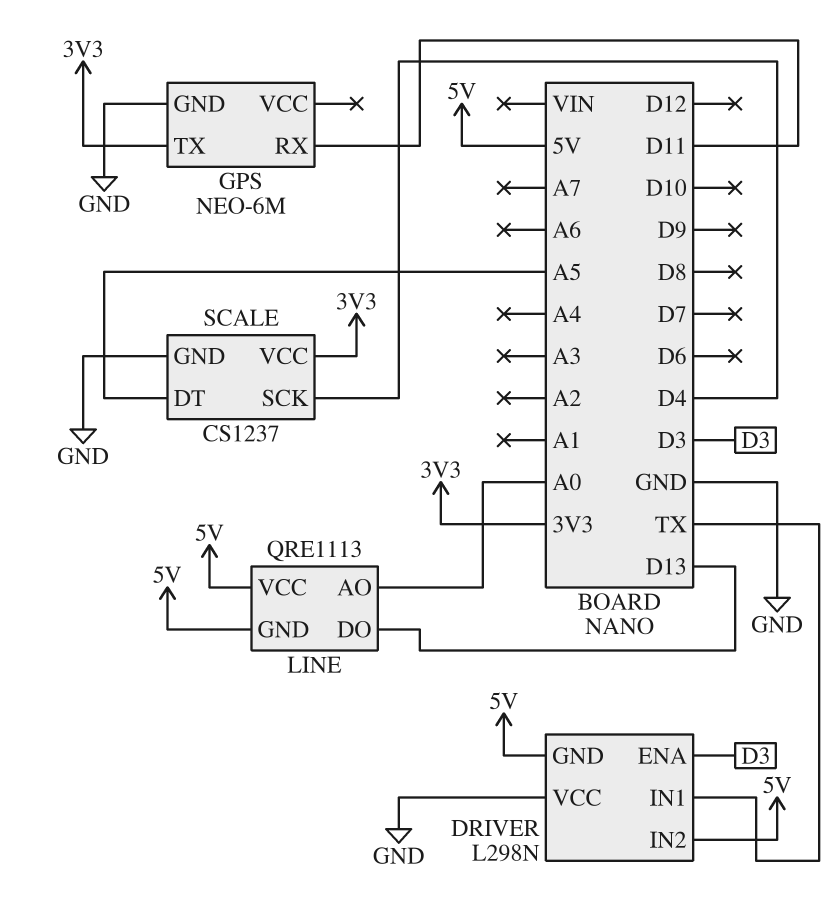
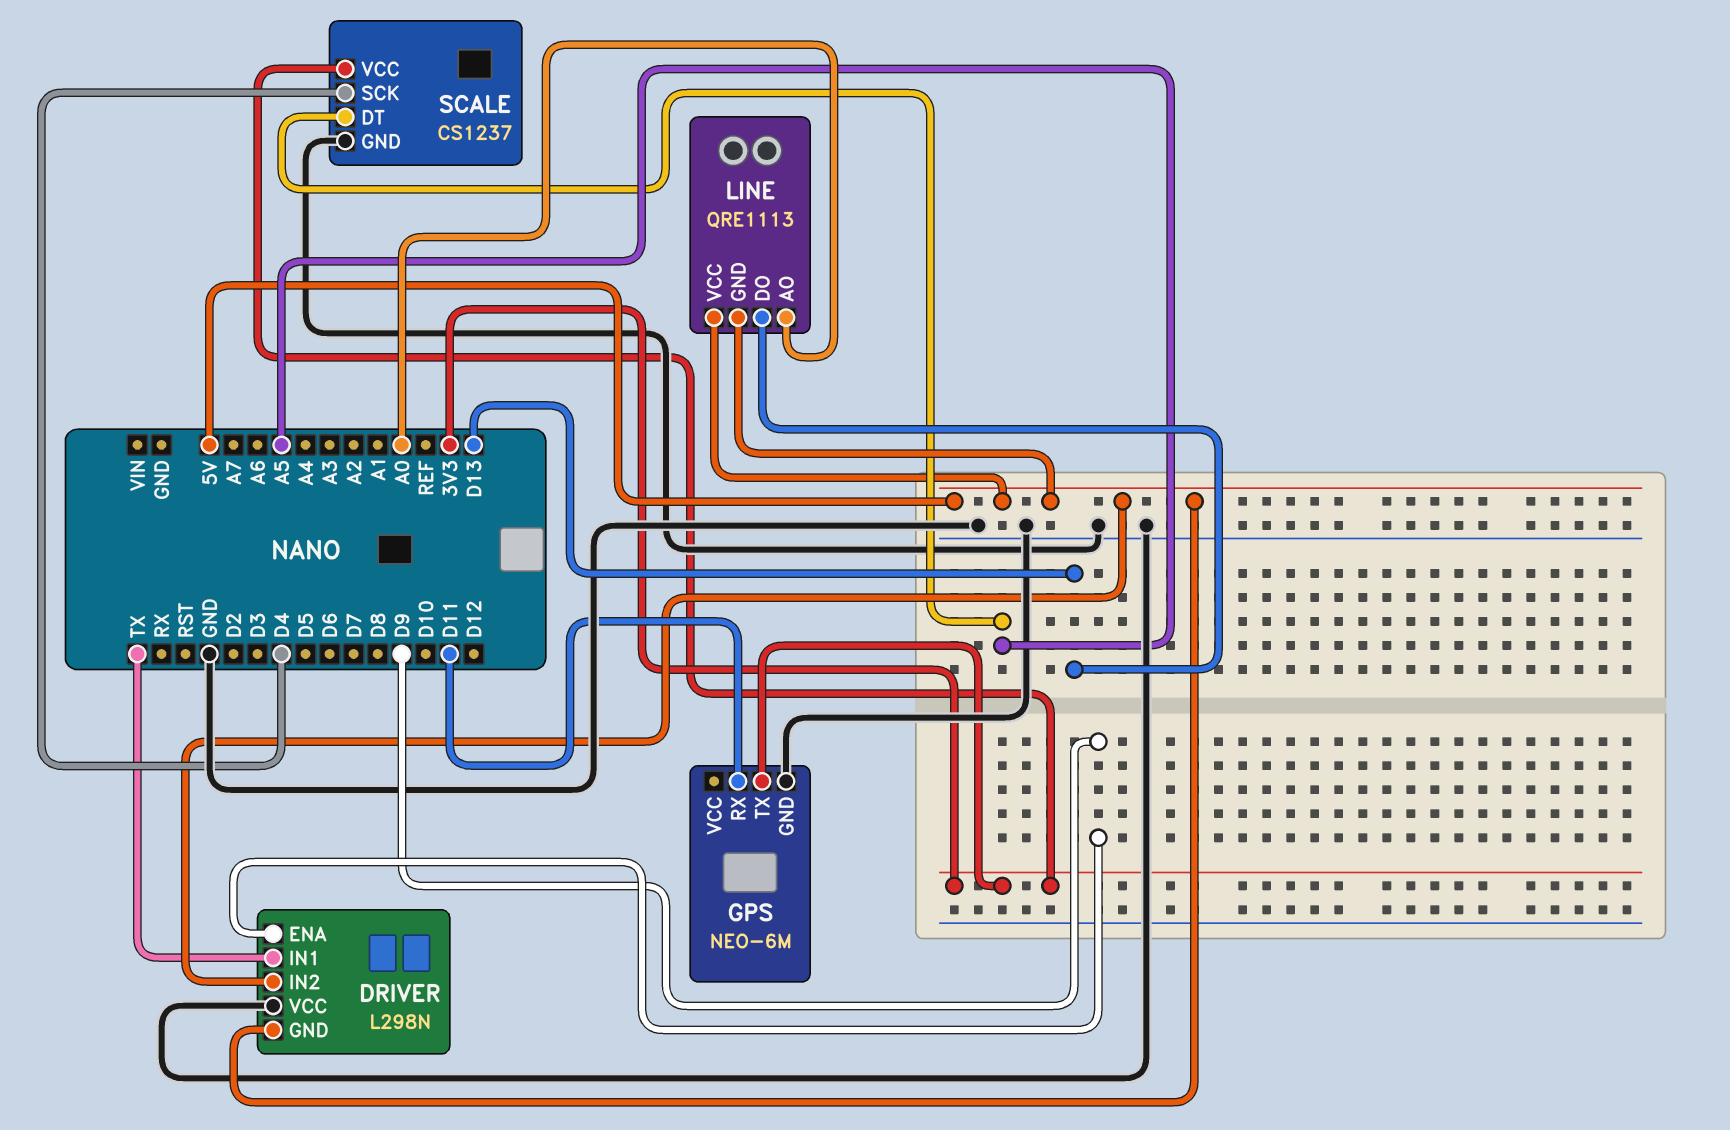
DRIVER pin ENA: D3 -> D9

